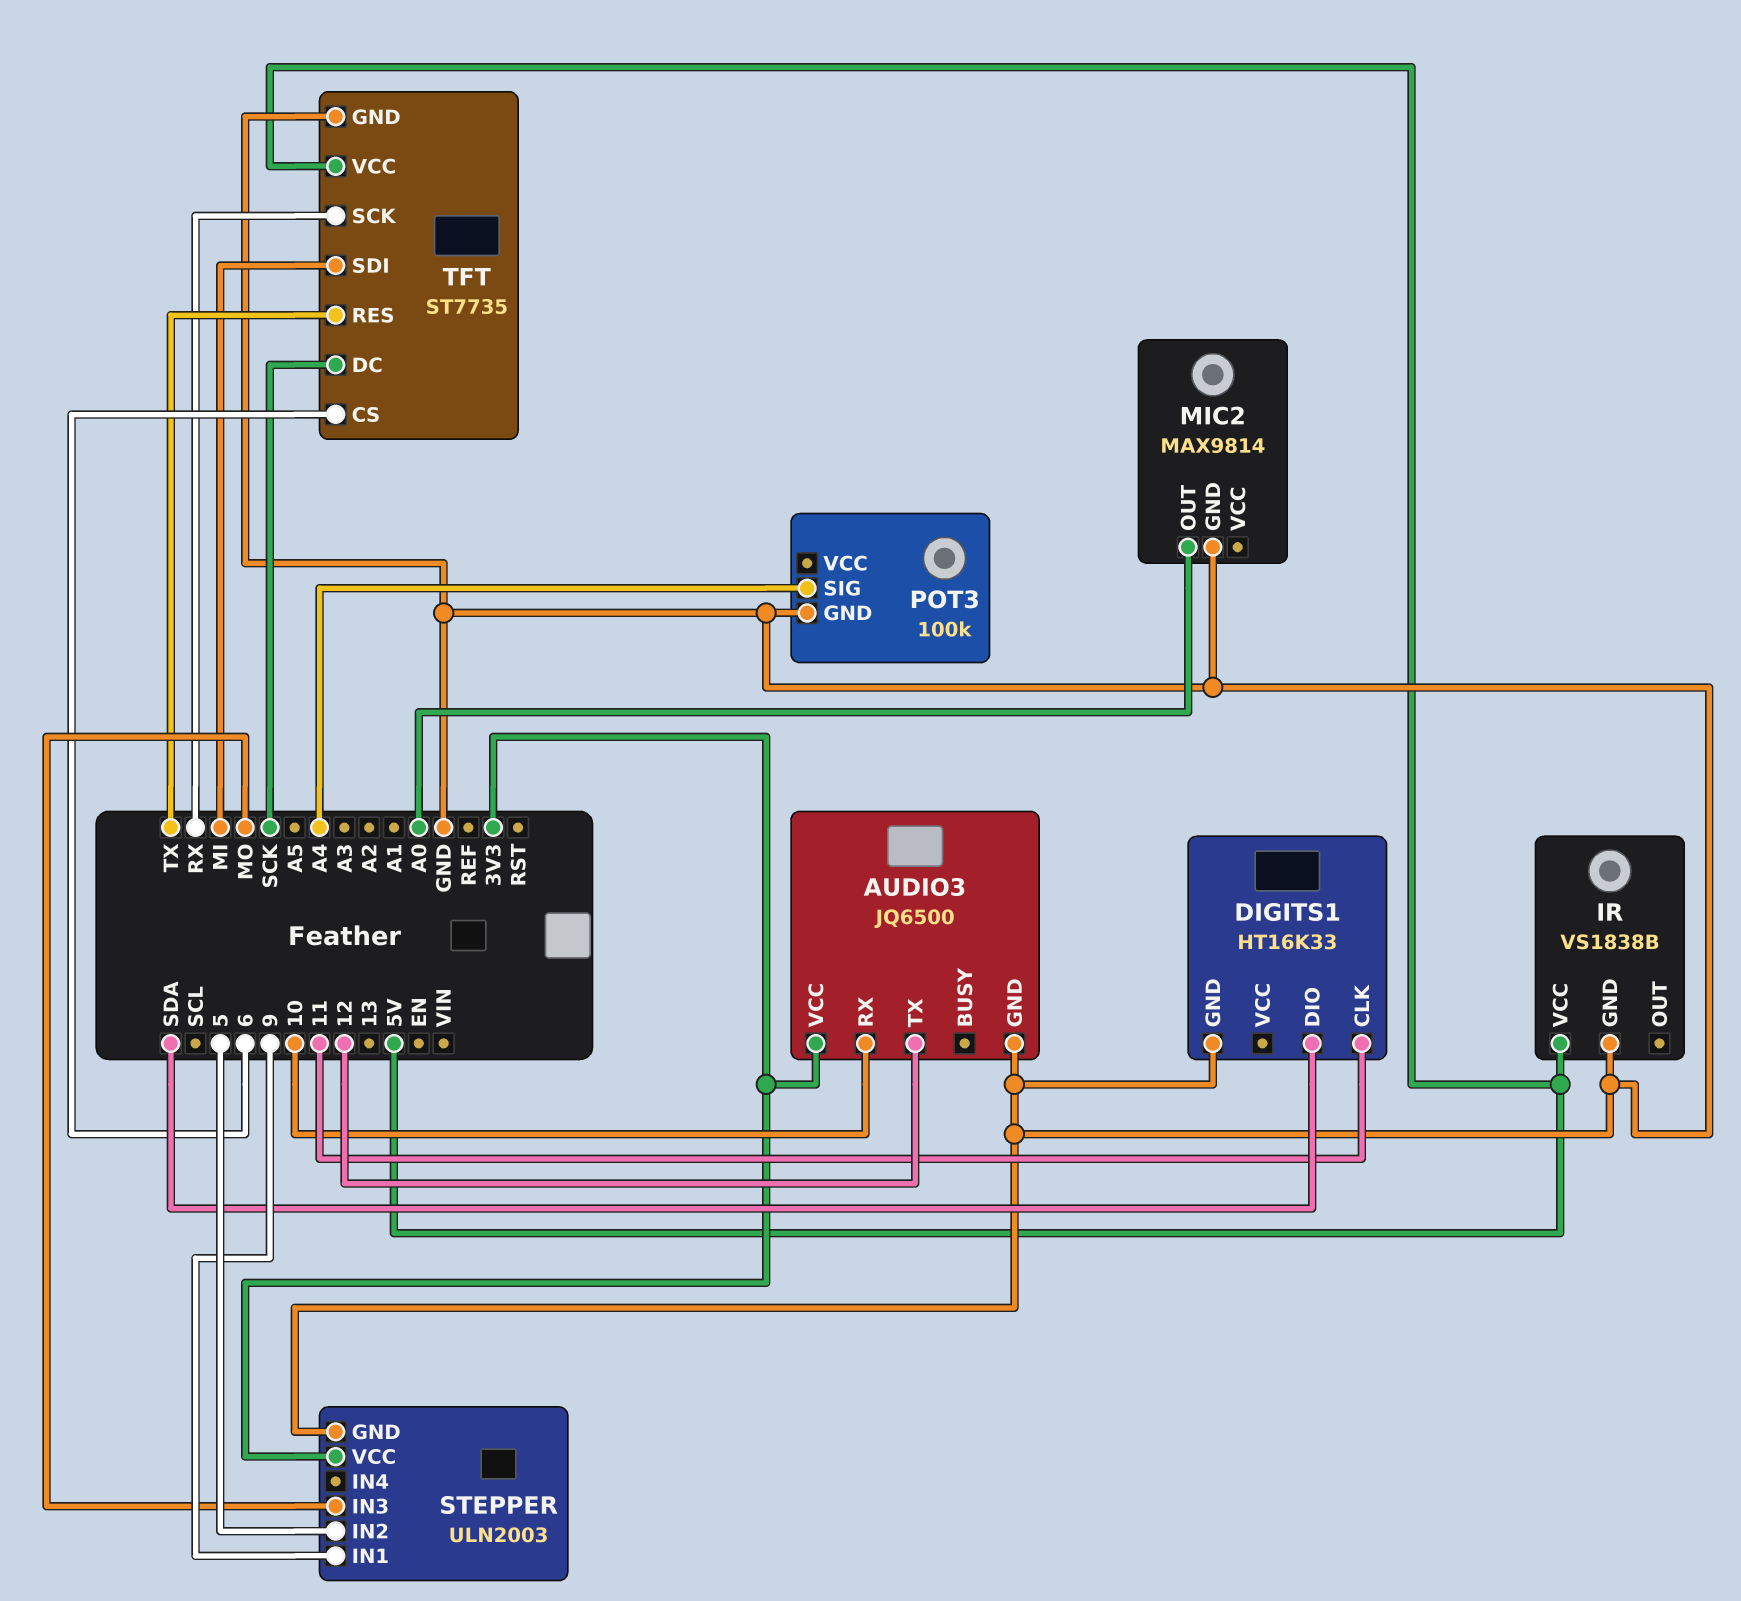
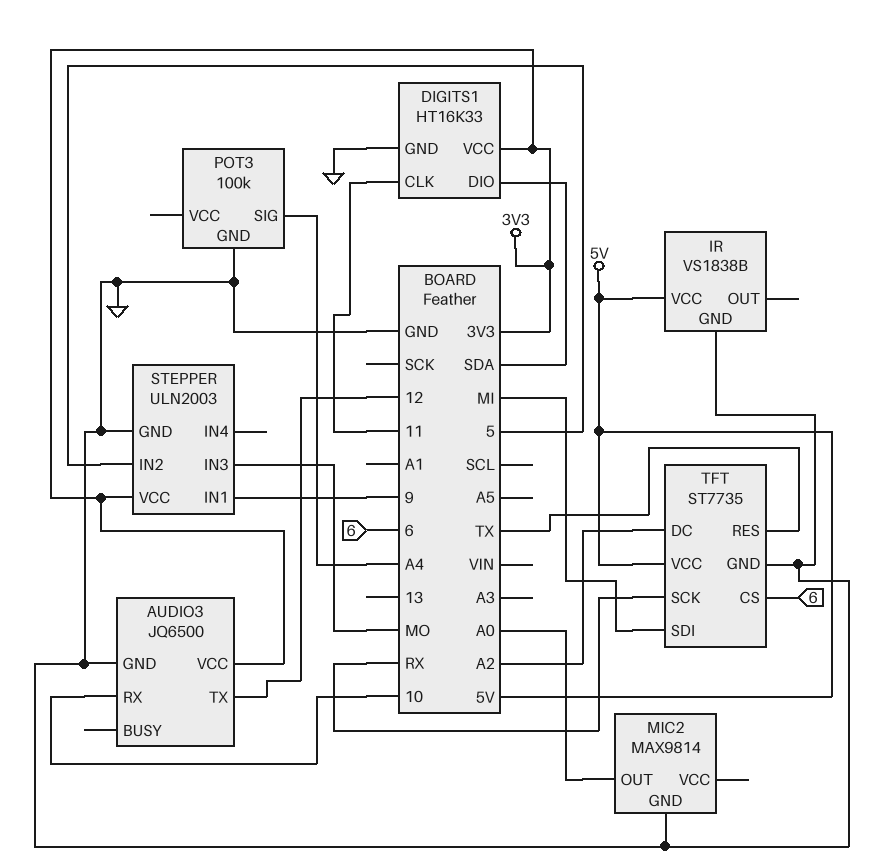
DIGITS1 pin VCC: none -> 3V3
TFT pin DC: SCK -> A2

